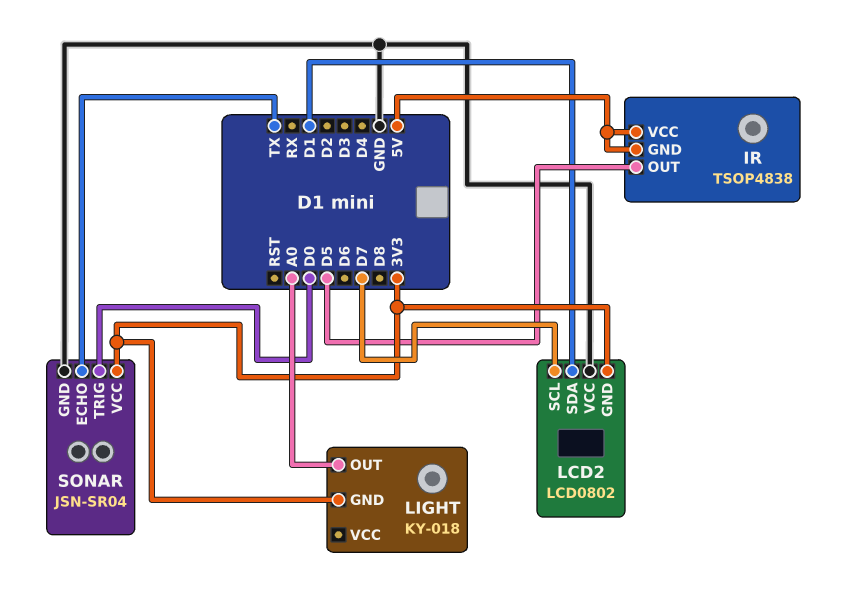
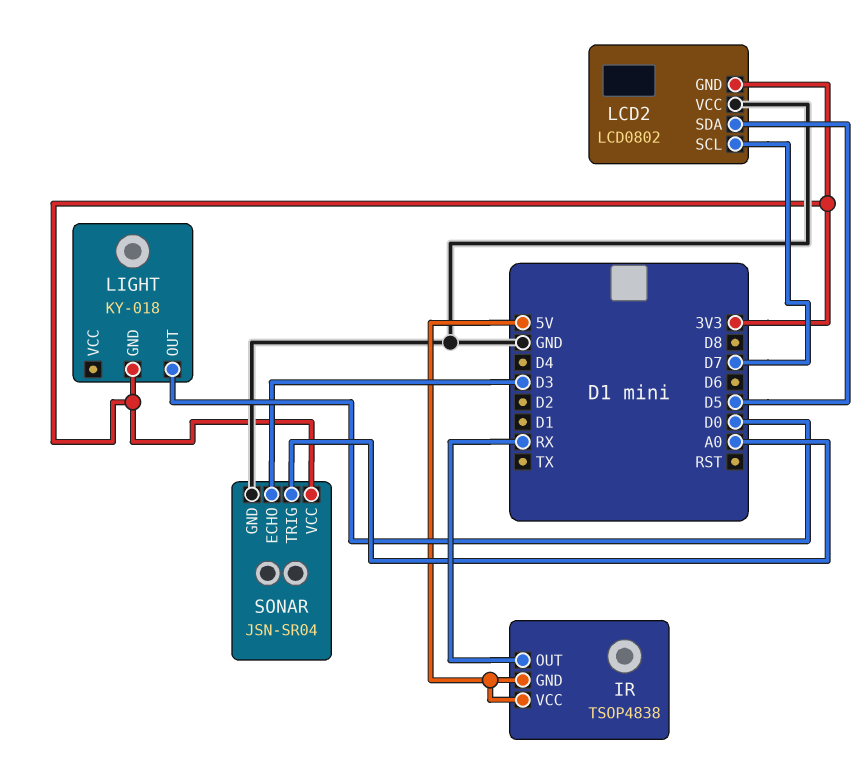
IR pin OUT: D5 -> RX
LCD2 pin SDA: D1 -> D5
LIGHT pin OUT: A0 -> D0
SONAR pin ECHO: TX -> D3
SONAR pin TRIG: D0 -> A0

